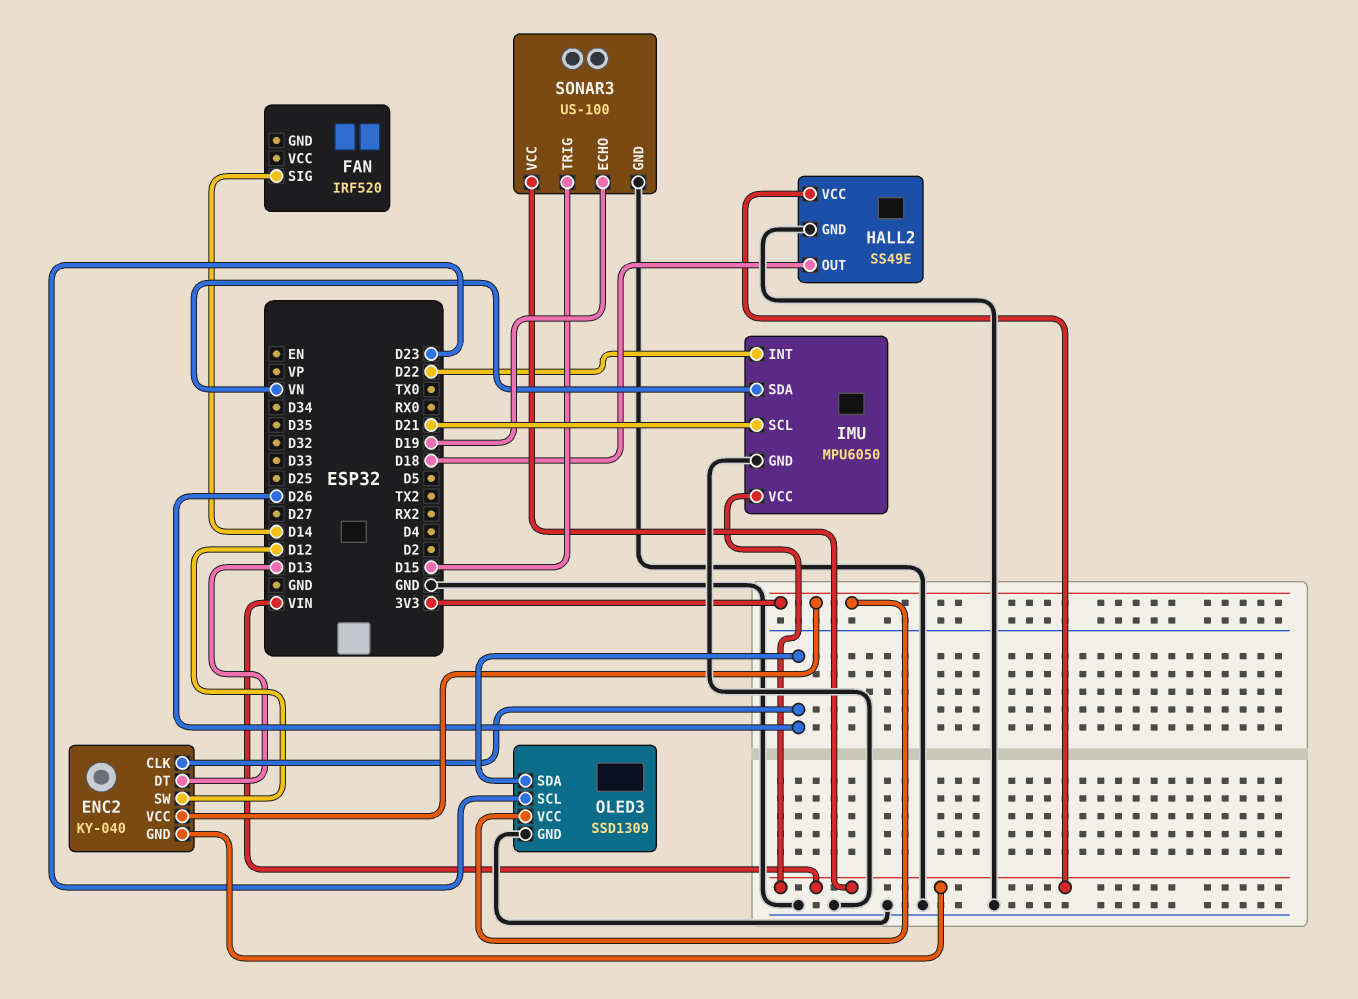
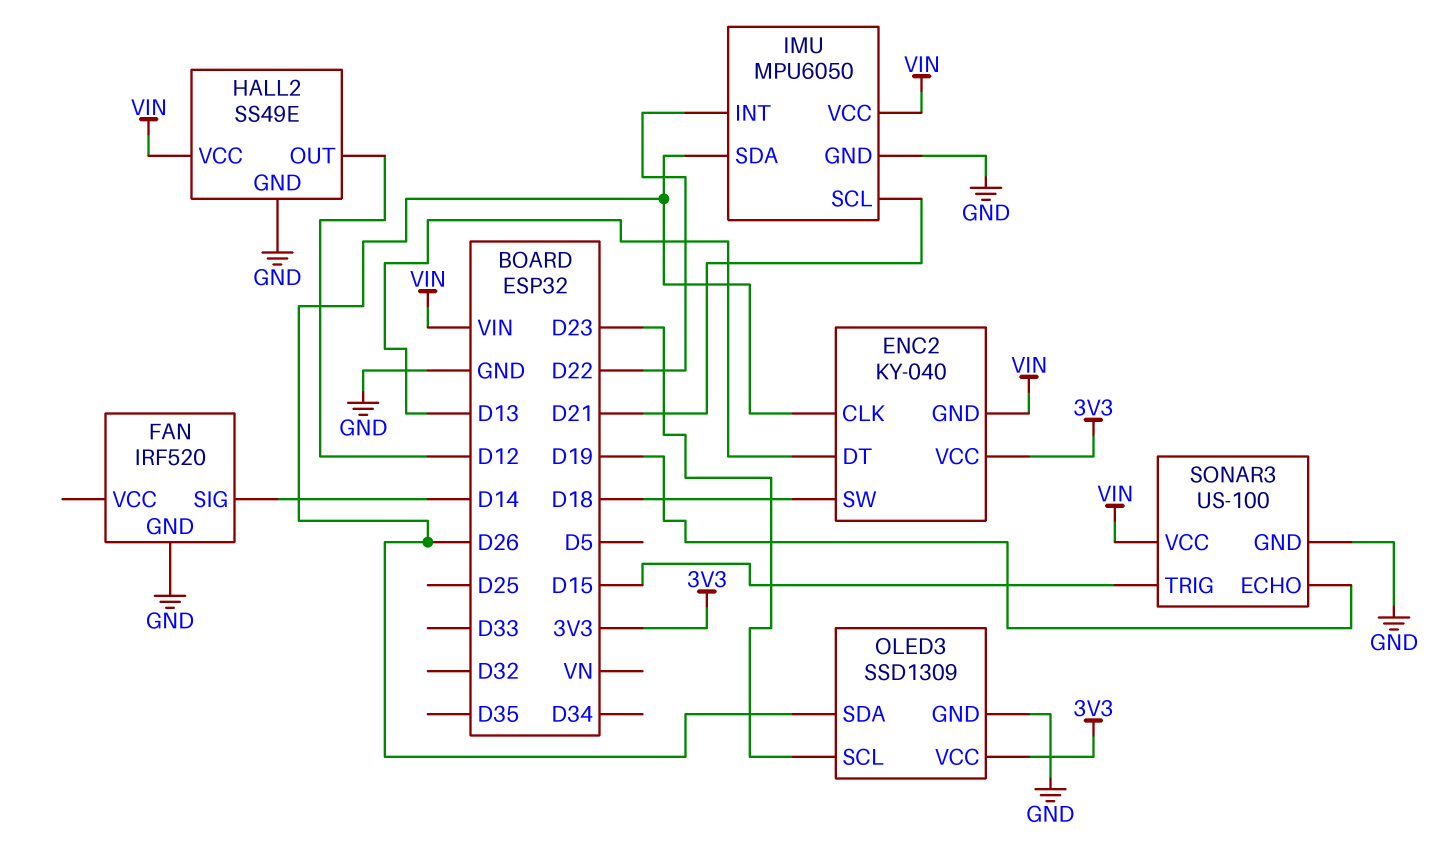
ENC2 pin SW: D12 -> D18
FAN pin GND: none -> GND
HALL2 pin OUT: D18 -> D12
IMU pin SDA: VN -> D26

